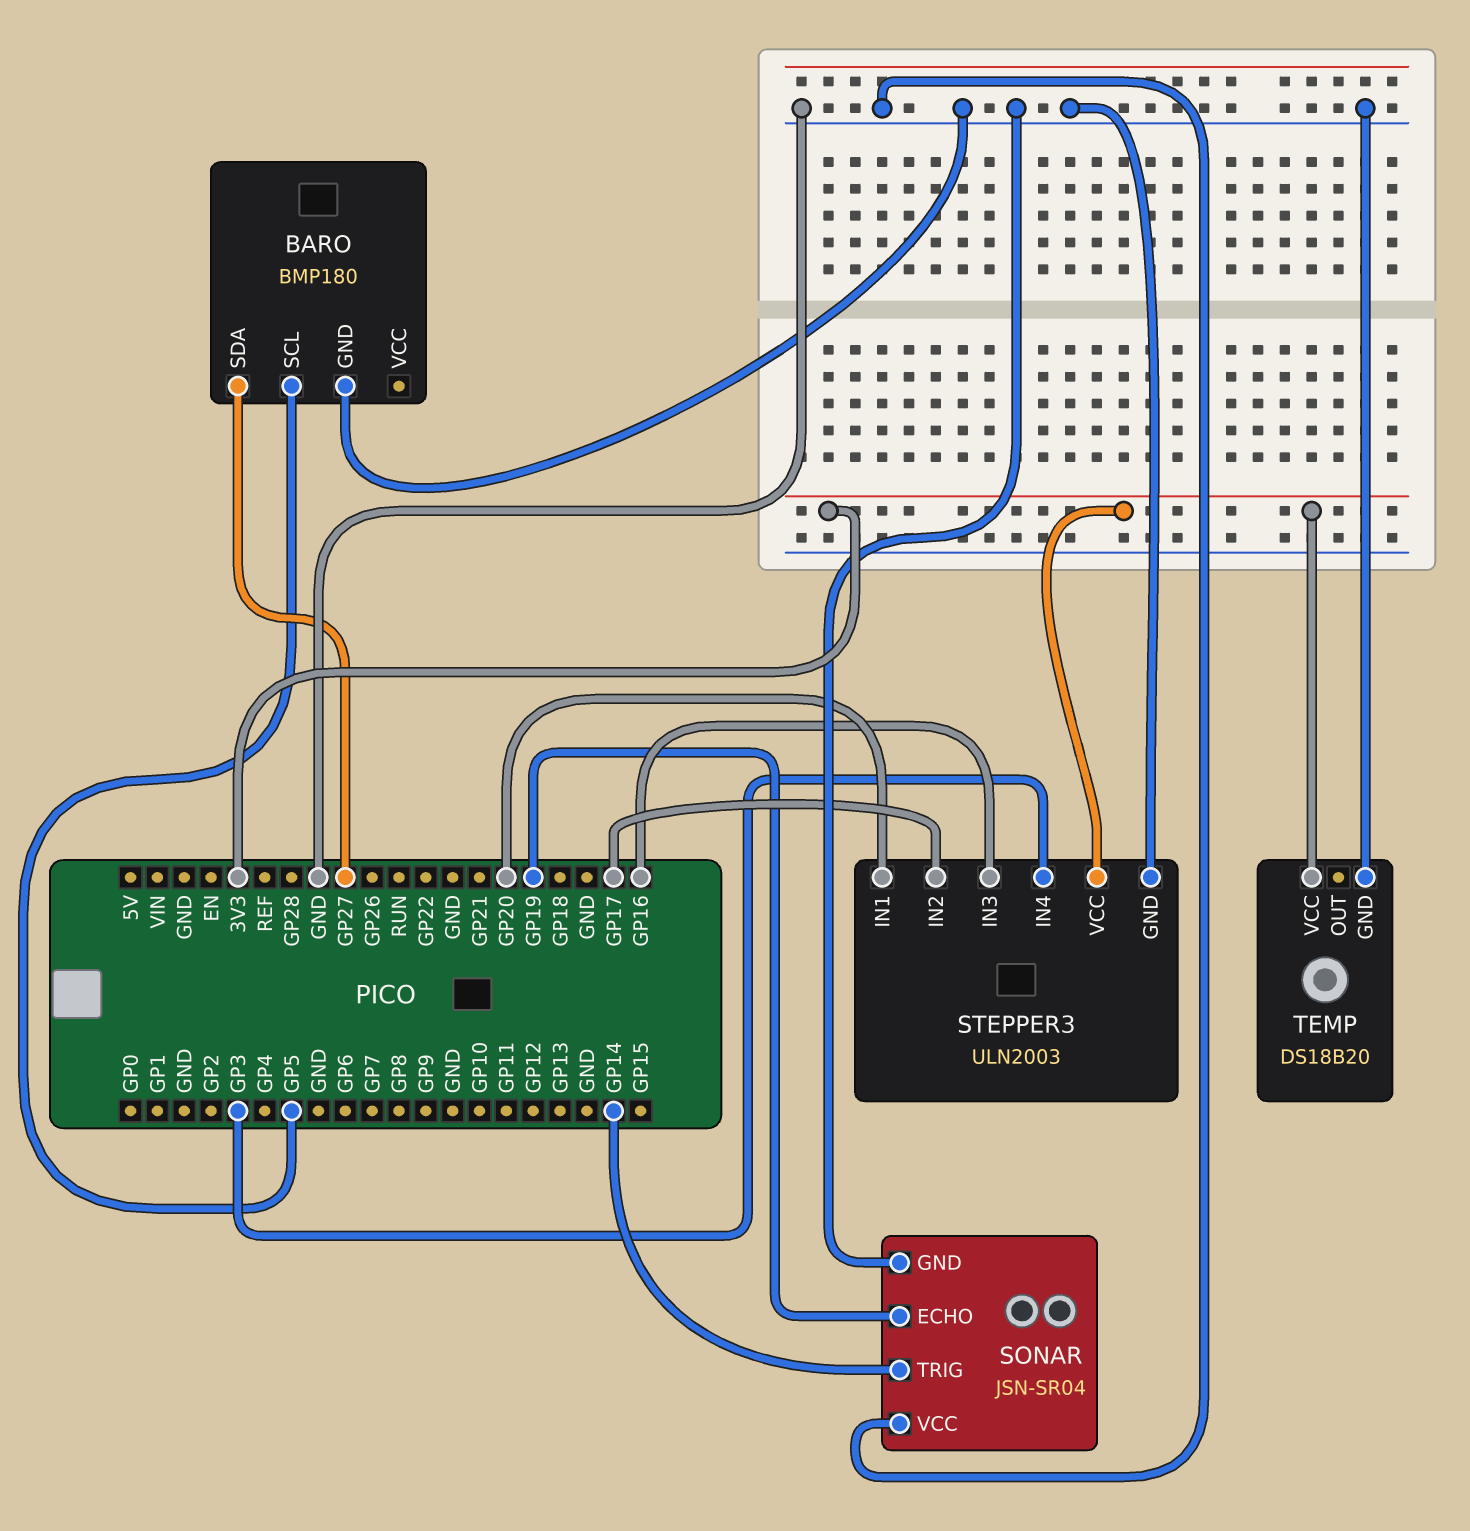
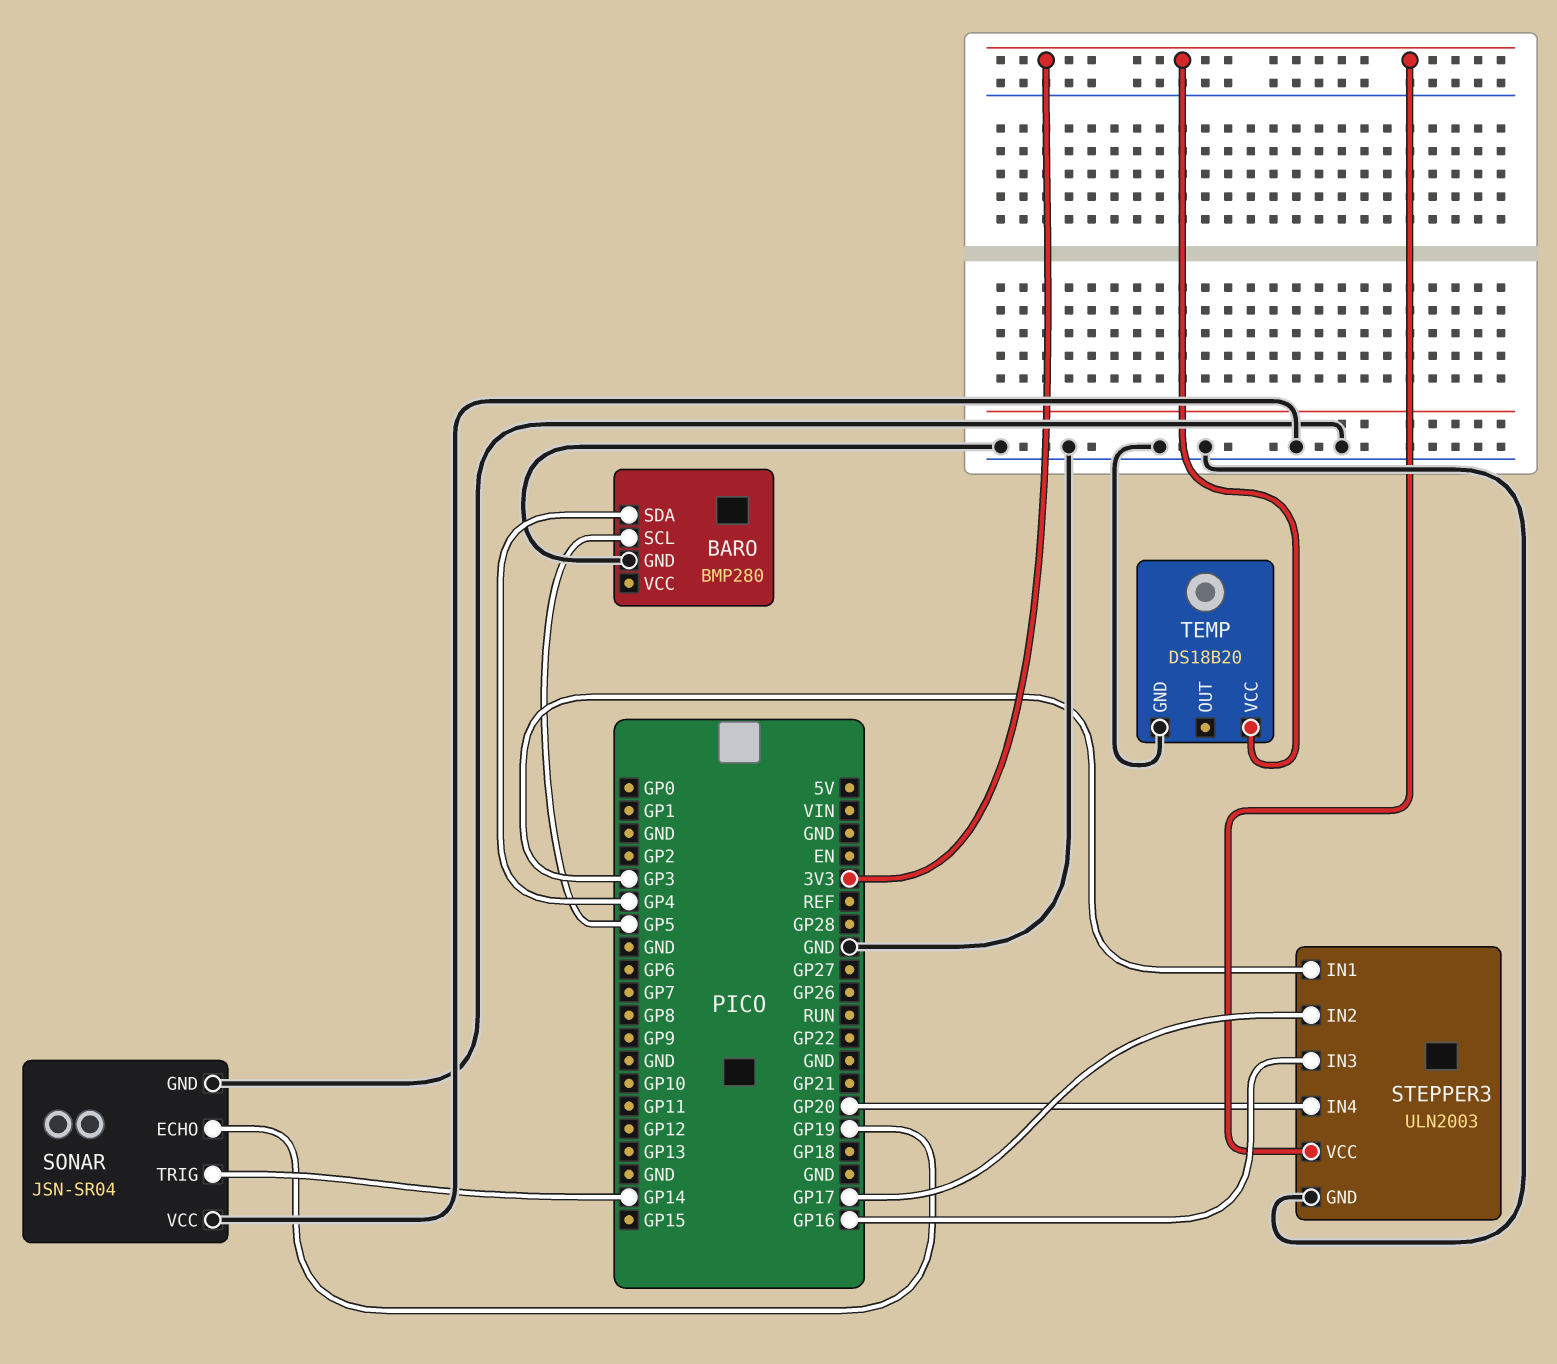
BARO: BMP180 -> BMP280
BARO pin SDA: GP27 -> GP4
STEPPER3 pin IN1: GP20 -> GP3
STEPPER3 pin IN4: GP3 -> GP20

